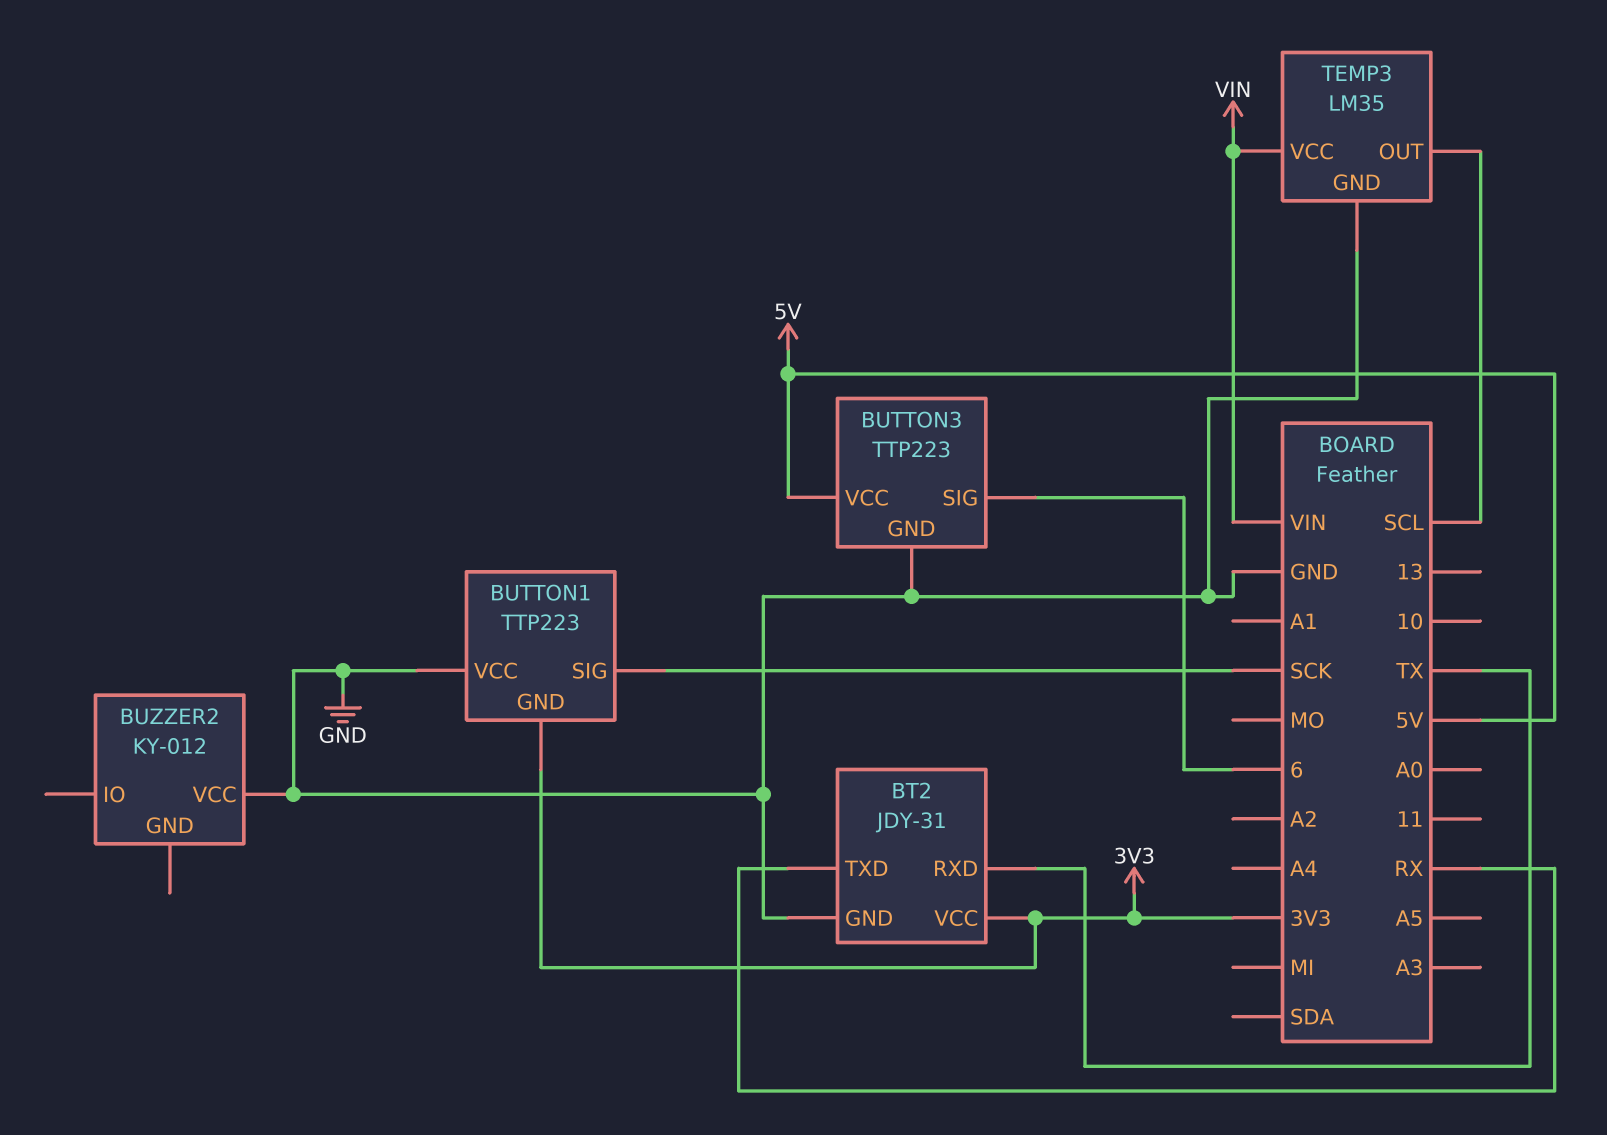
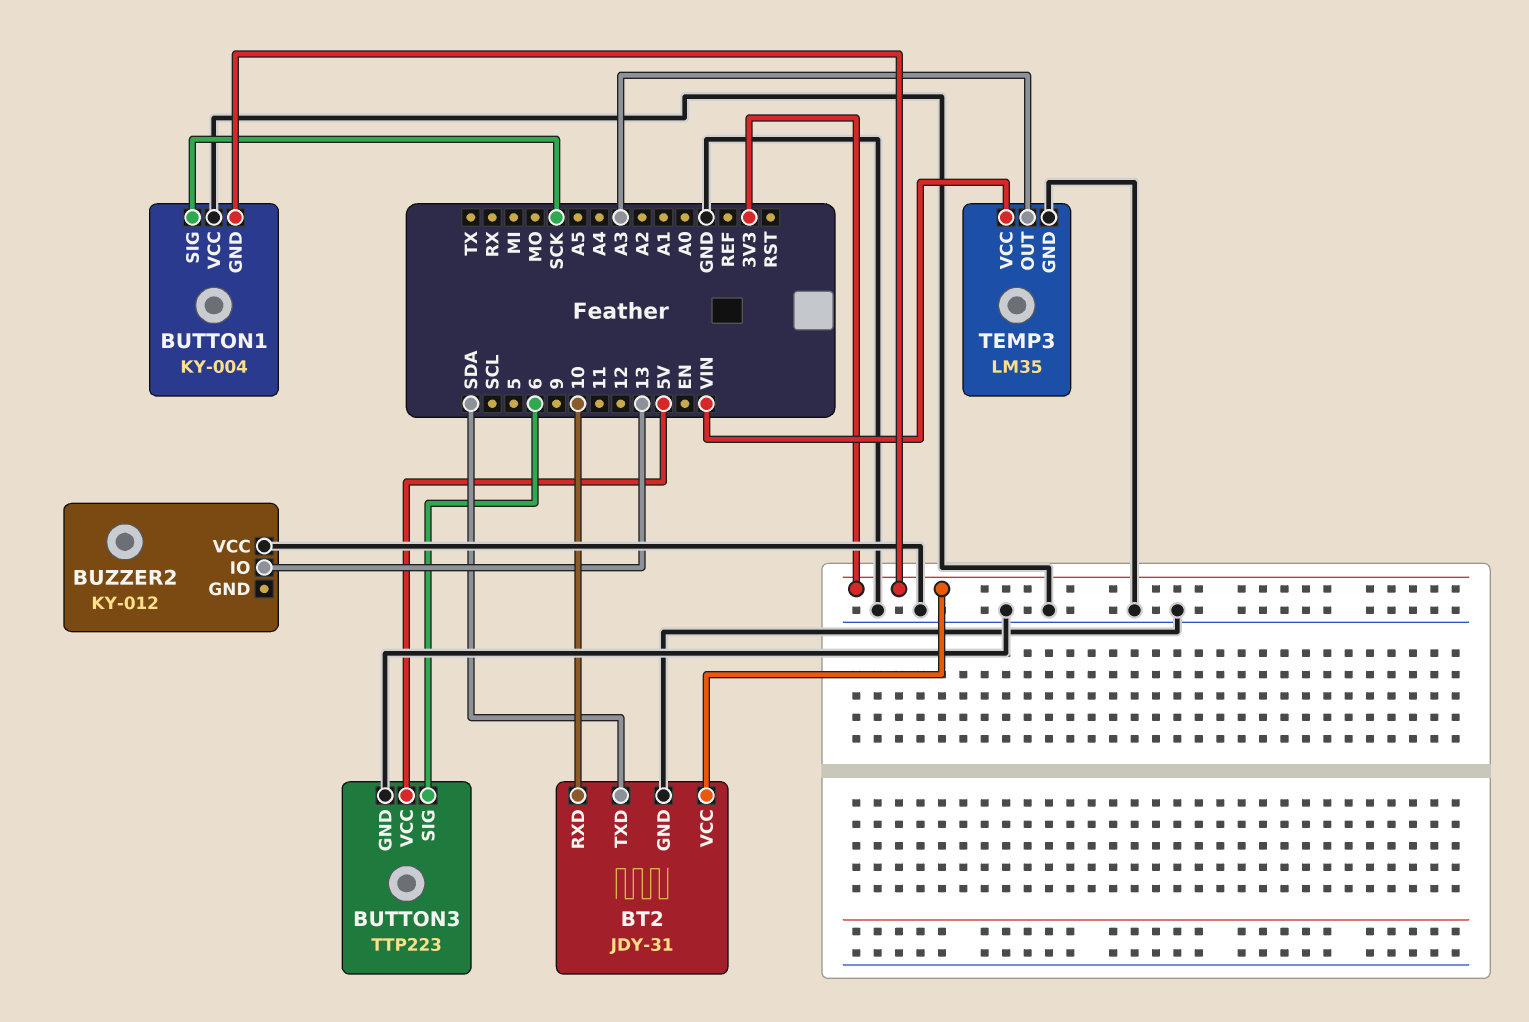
BT2 pin RXD: TX -> 10
BT2 pin TXD: RX -> SDA
BUTTON1: TTP223 -> KY-004
BUZZER2 pin IO: none -> 13
TEMP3 pin OUT: SCL -> A3

